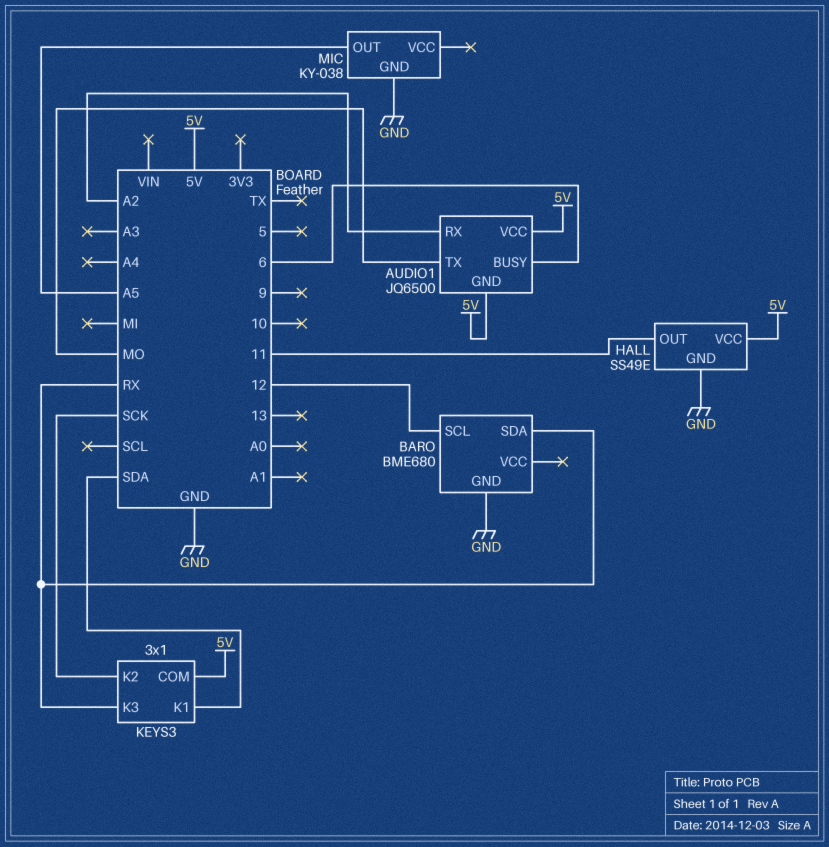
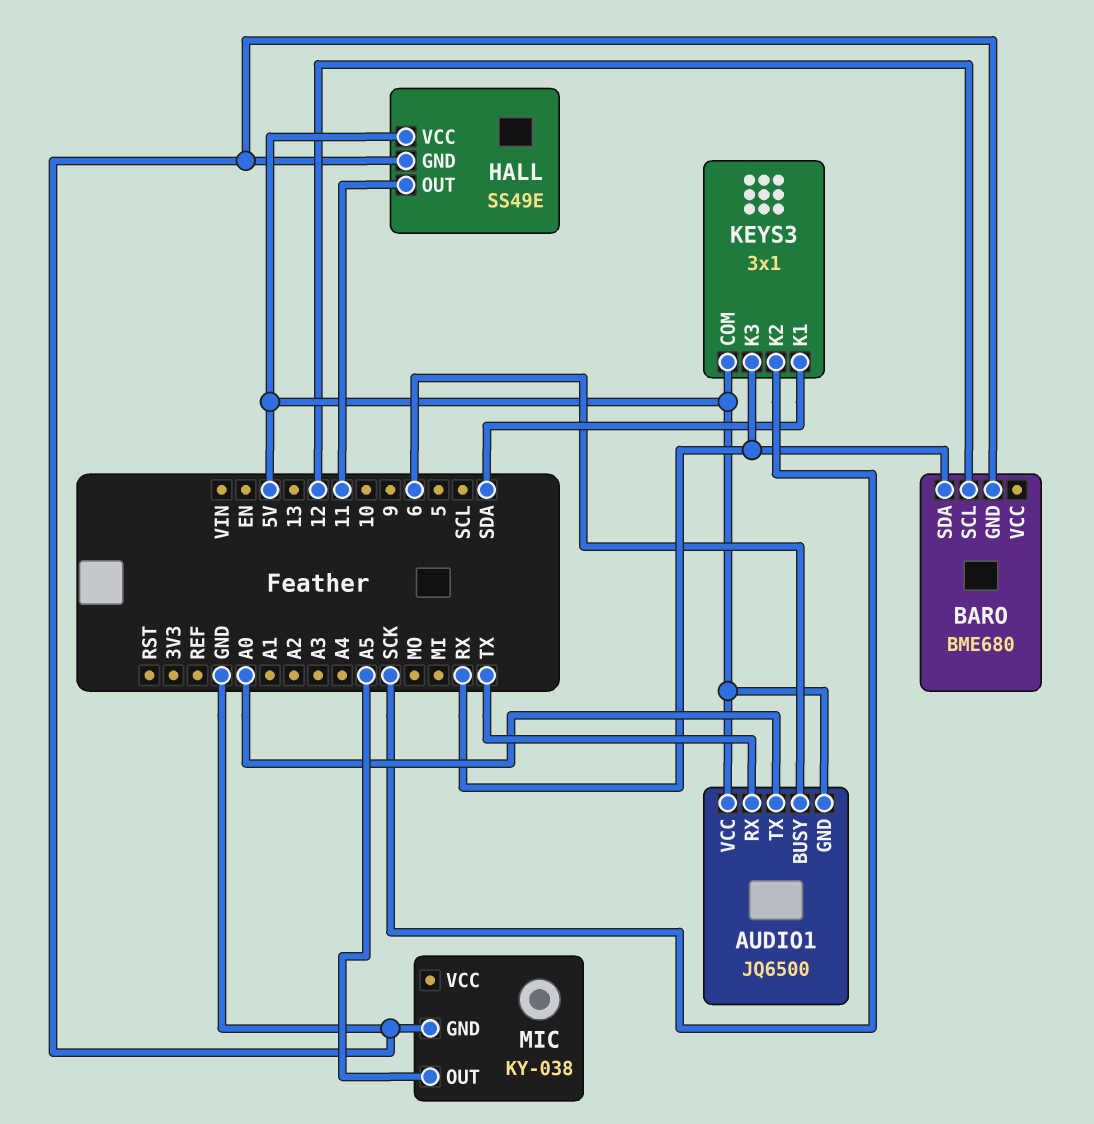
AUDIO1 pin RX: A2 -> TX
AUDIO1 pin TX: MO -> A0

